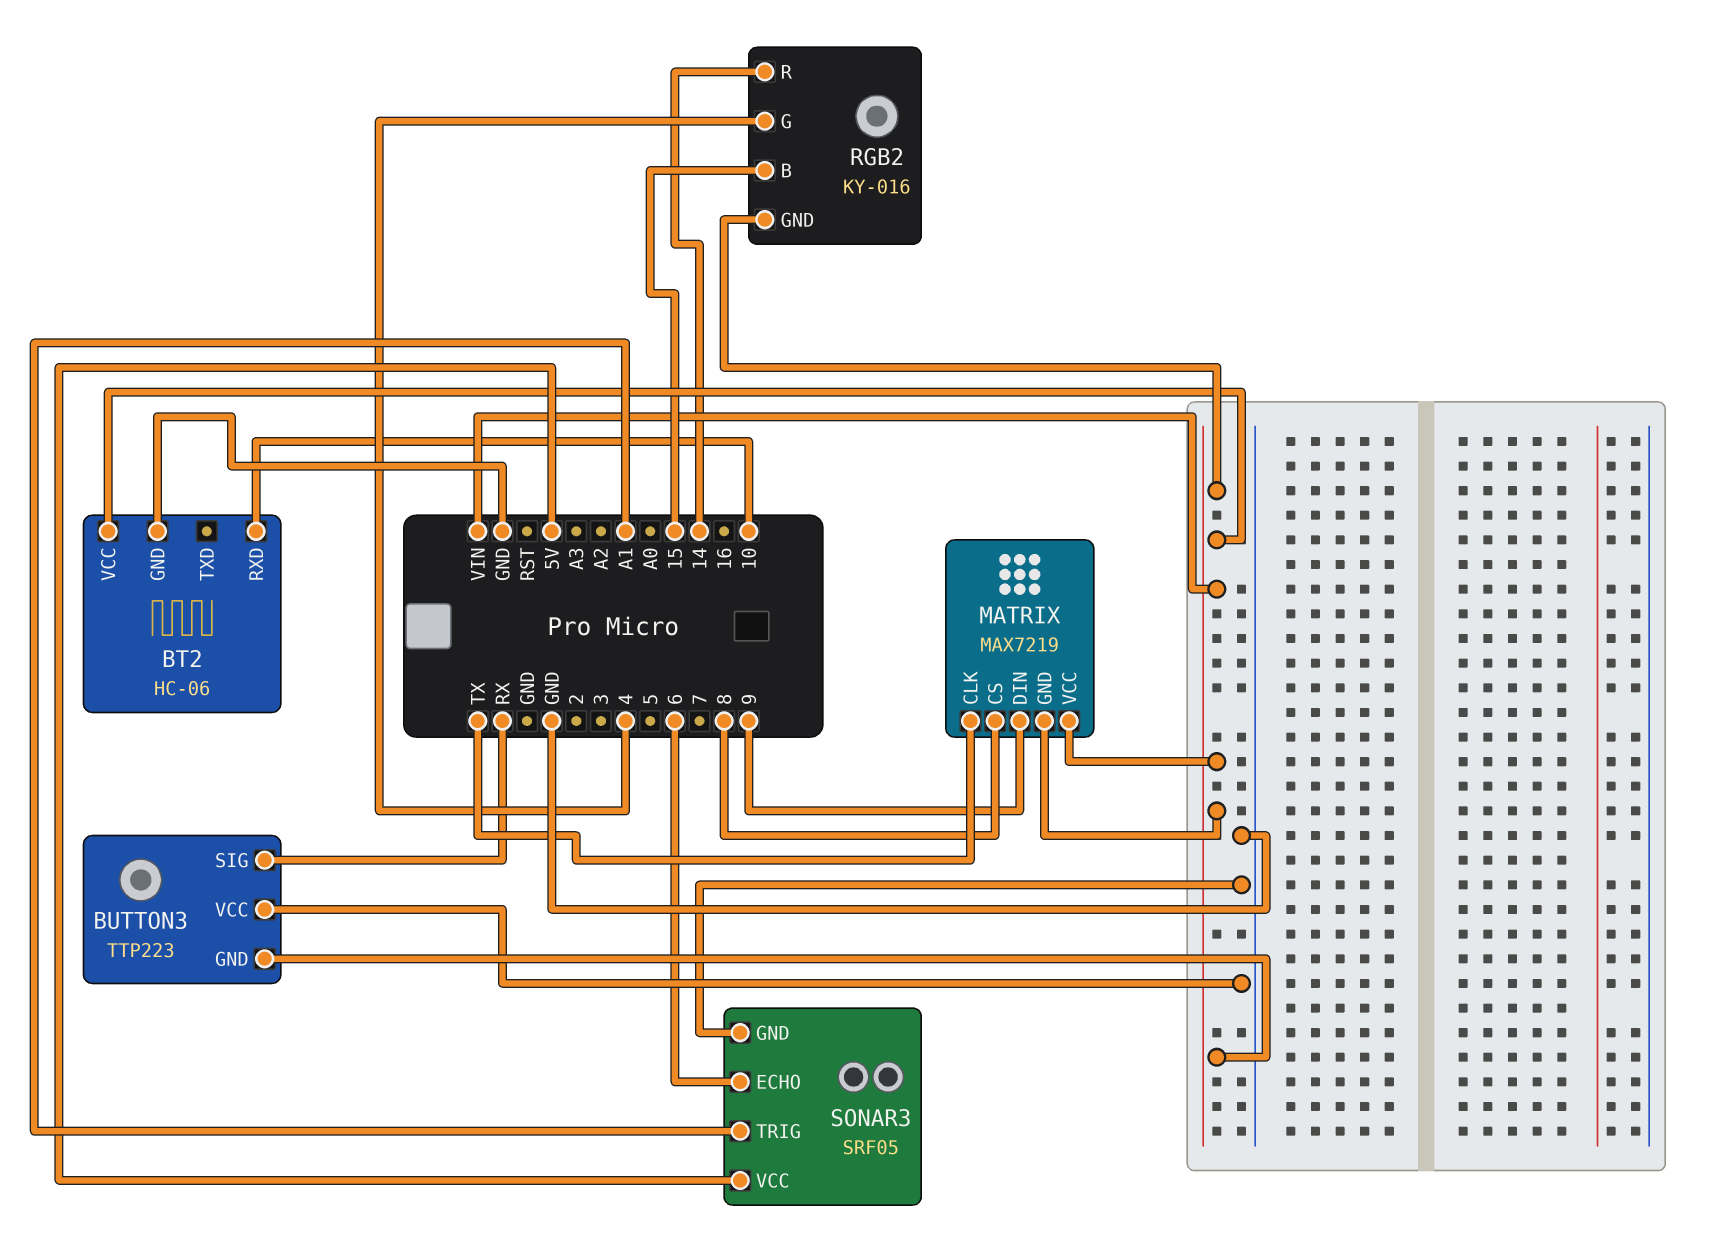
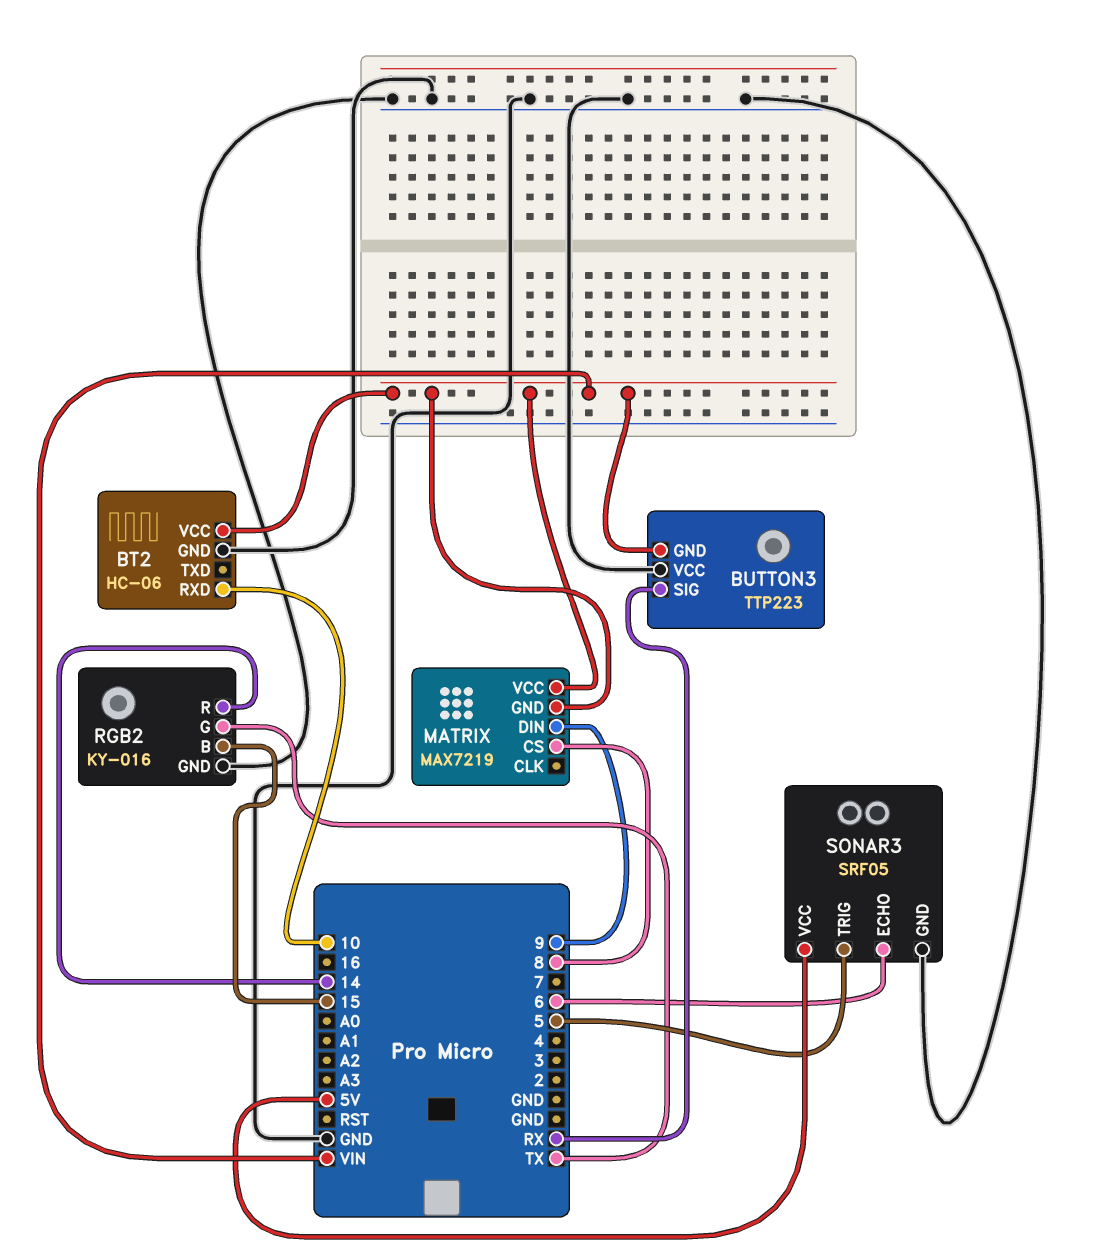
MATRIX pin CLK: TX -> none
RGB2 pin G: 4 -> TX
RGB2 pin GND: VIN -> GND
SONAR3 pin TRIG: A1 -> 5

